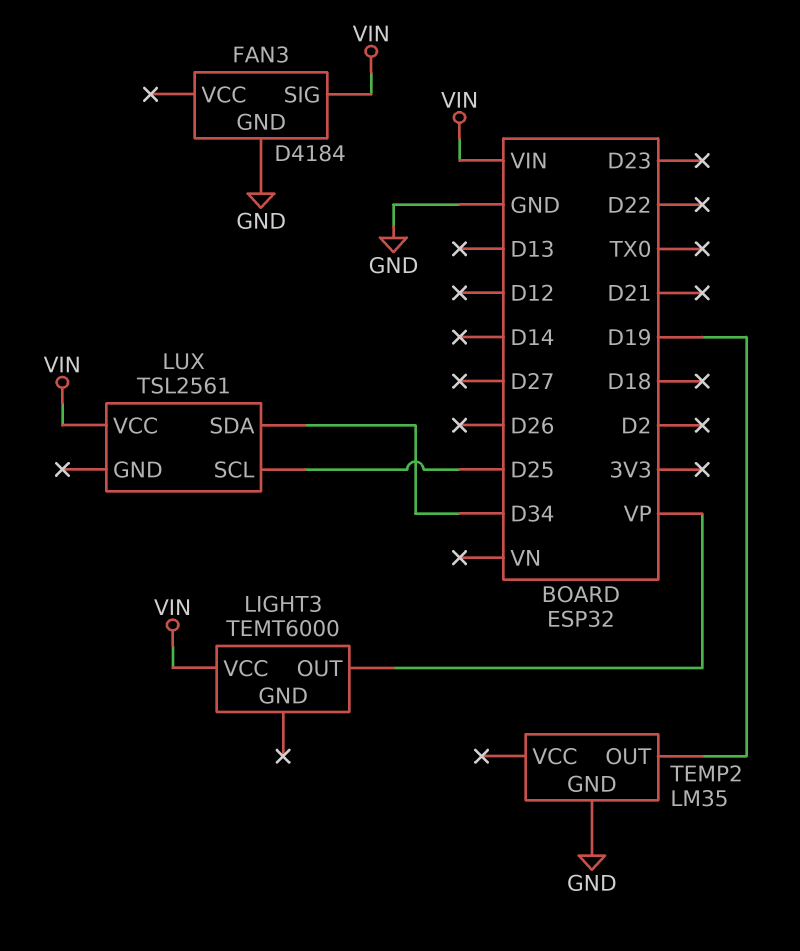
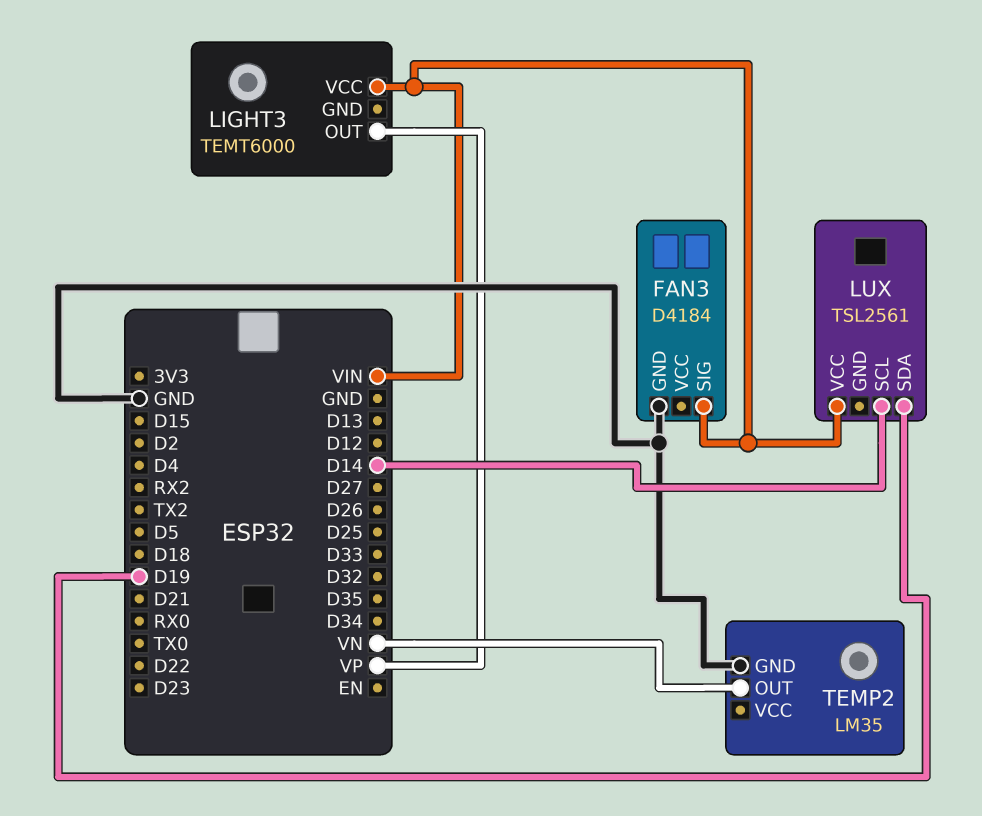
LUX pin SCL: D25 -> D14
LUX pin SDA: D34 -> D19
TEMP2 pin OUT: D19 -> VN

